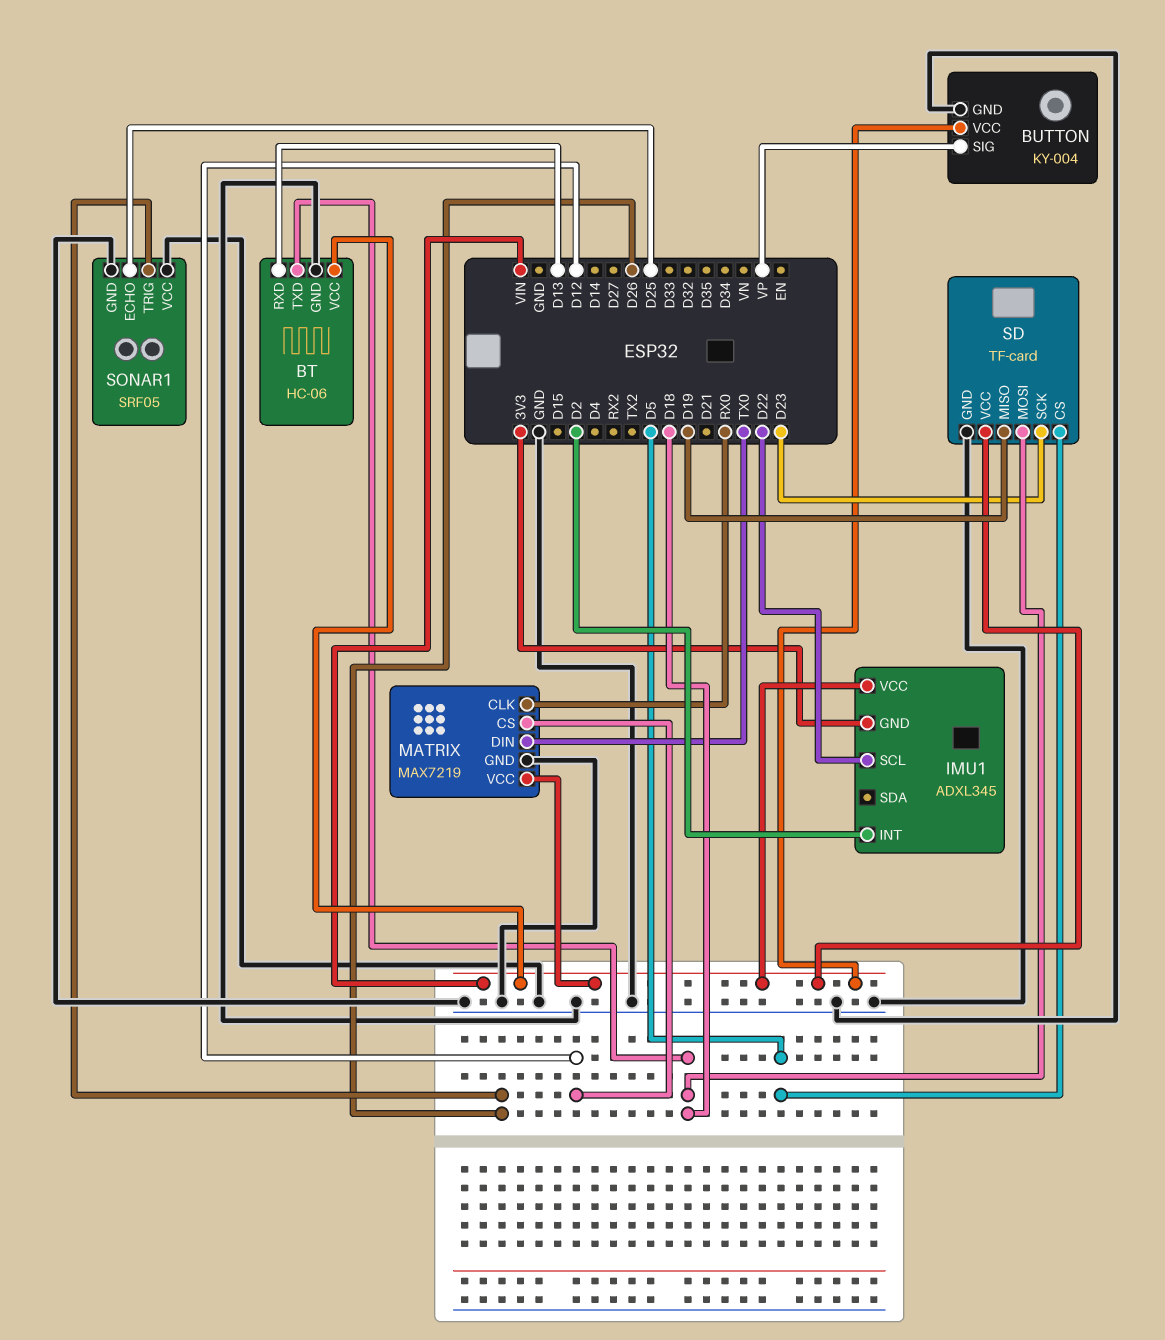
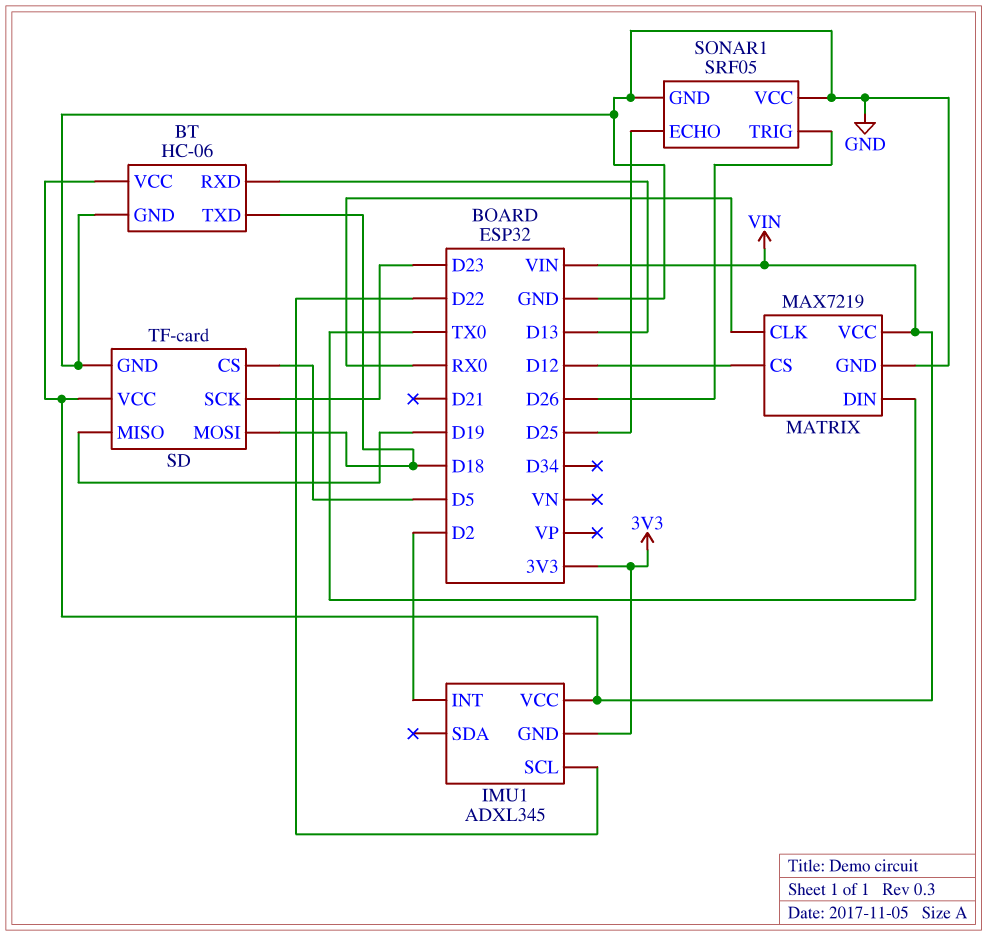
BUTTON: KY-004 -> none
BUTTON pin GND: GND -> none
BUTTON pin SIG: VP -> none
BUTTON pin VCC: VIN -> none

